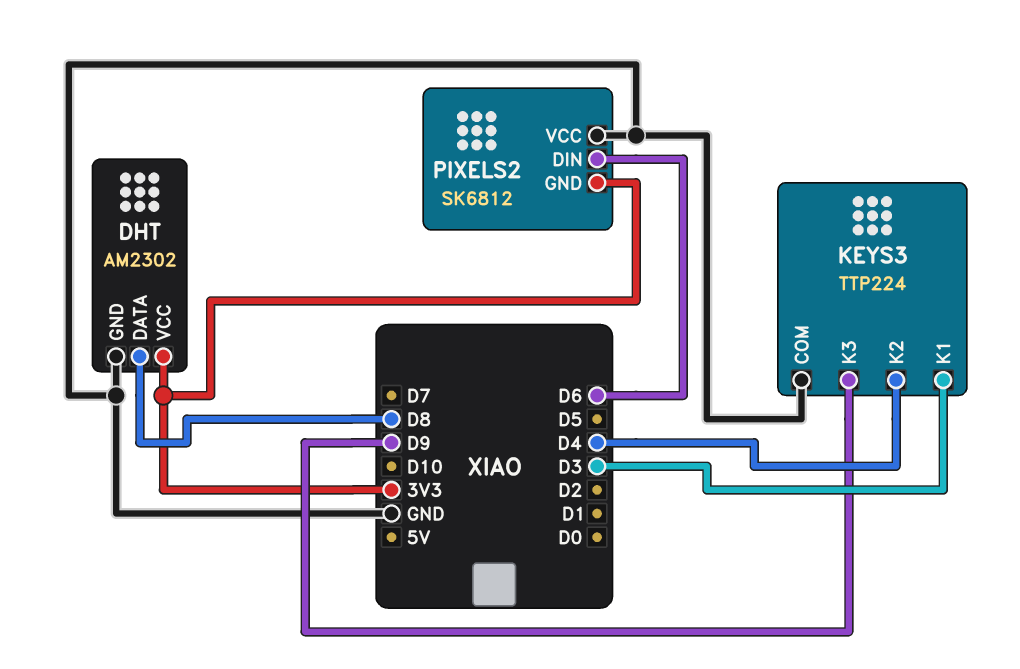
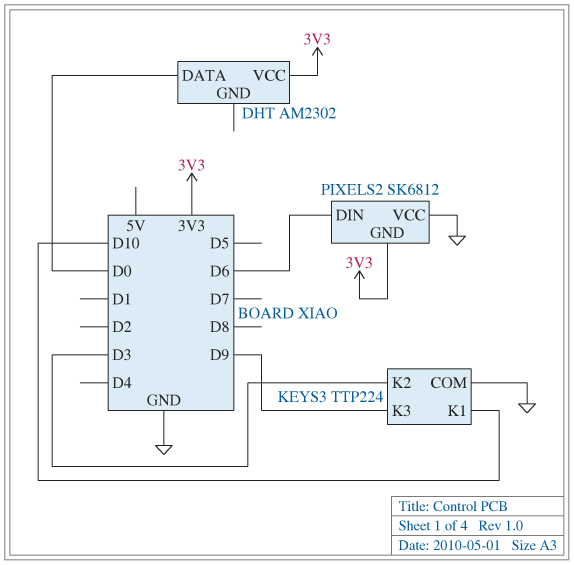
DHT pin DATA: D8 -> D0
DHT pin GND: GND -> none
KEYS3 pin K1: D3 -> D10
KEYS3 pin K2: D4 -> D3

